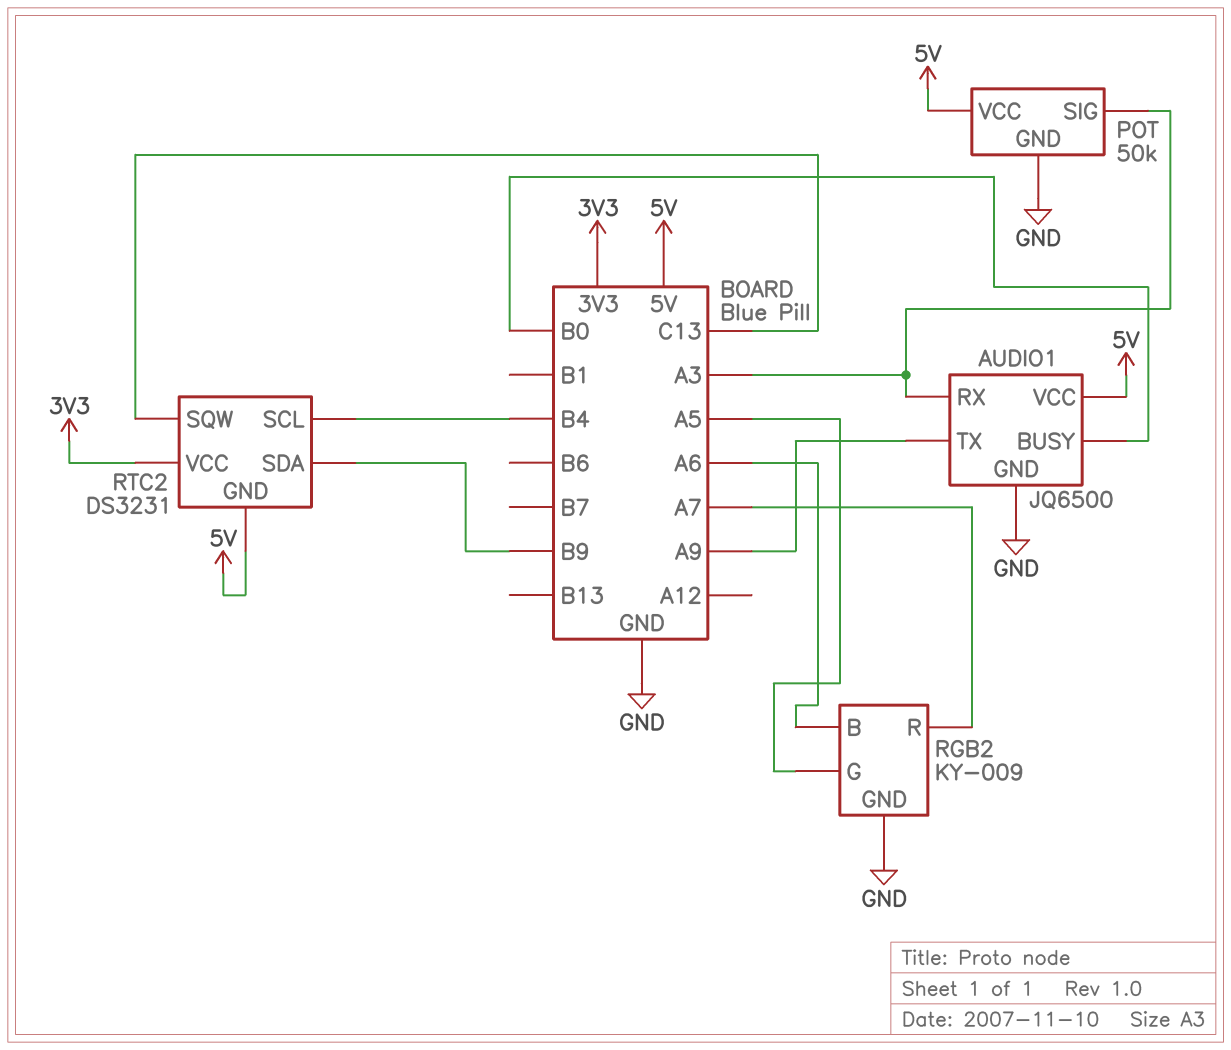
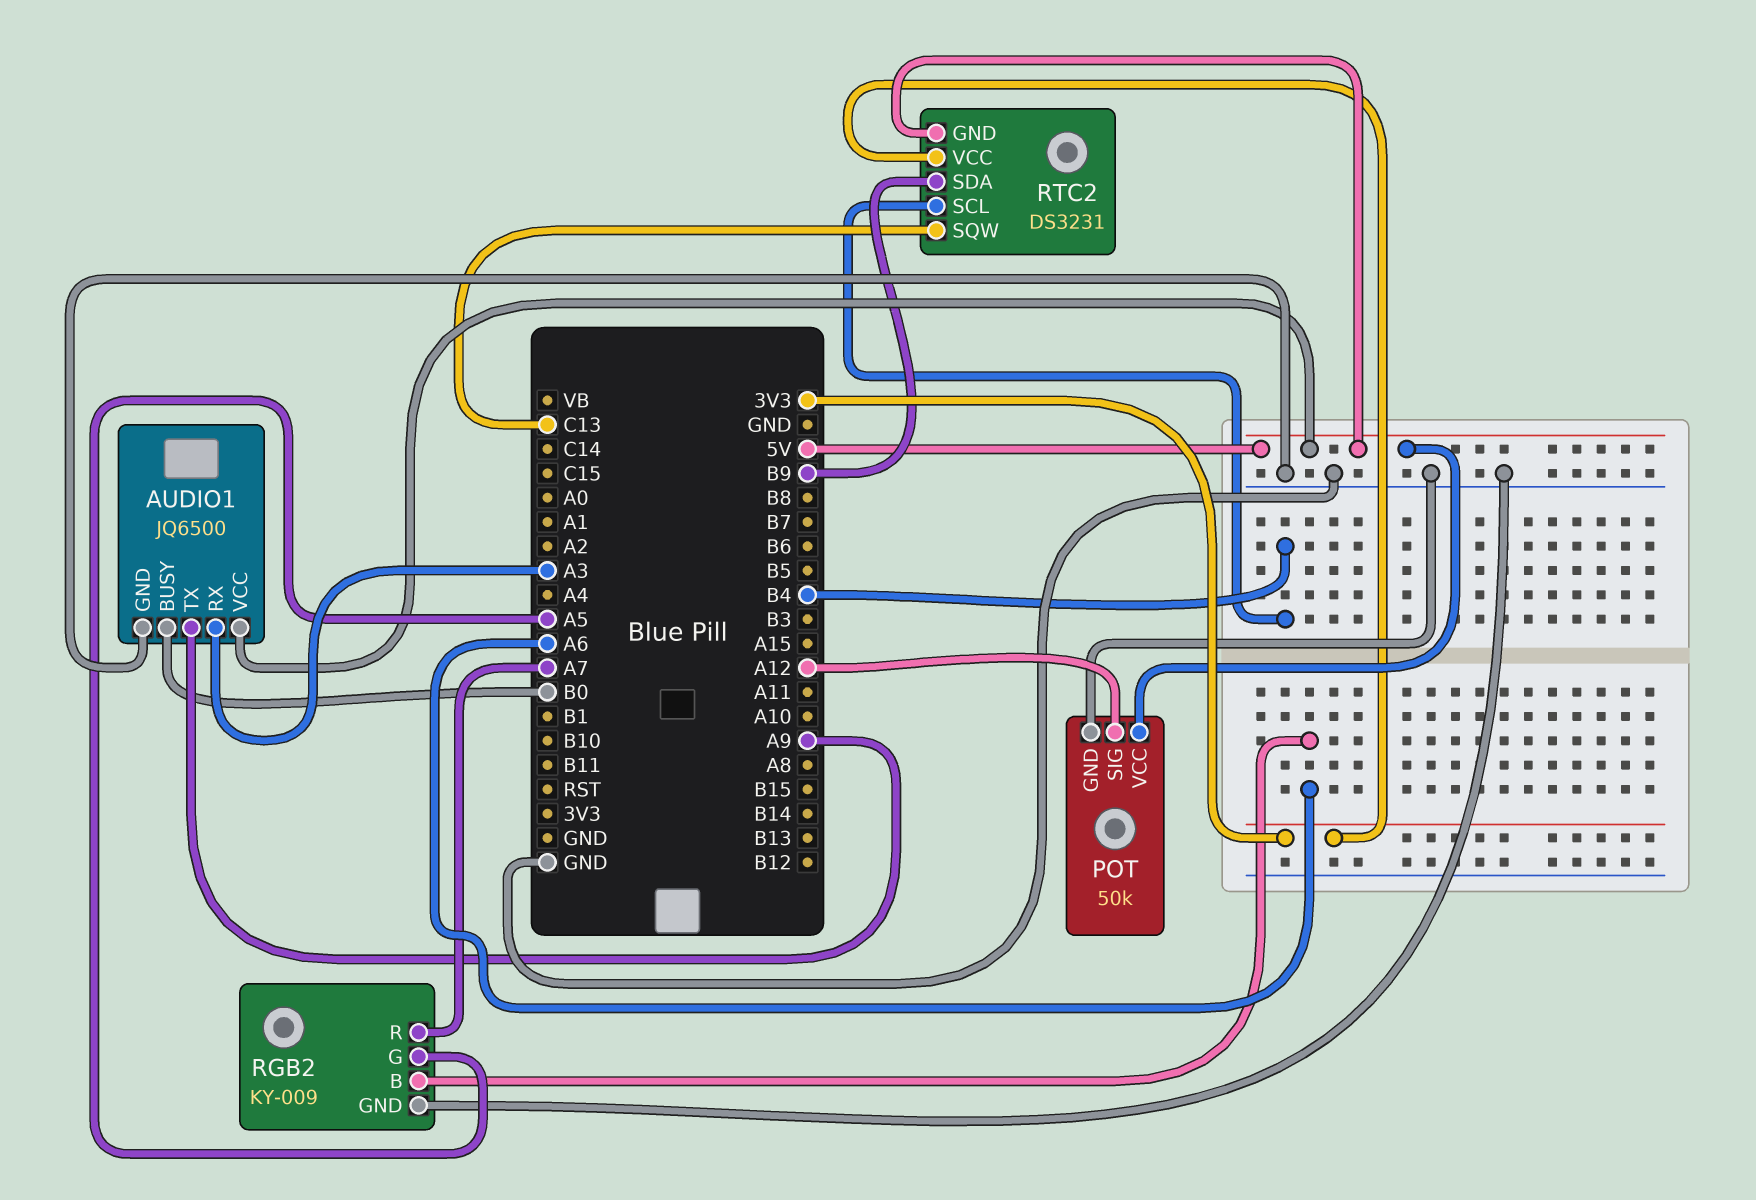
POT pin SIG: A3 -> A12

